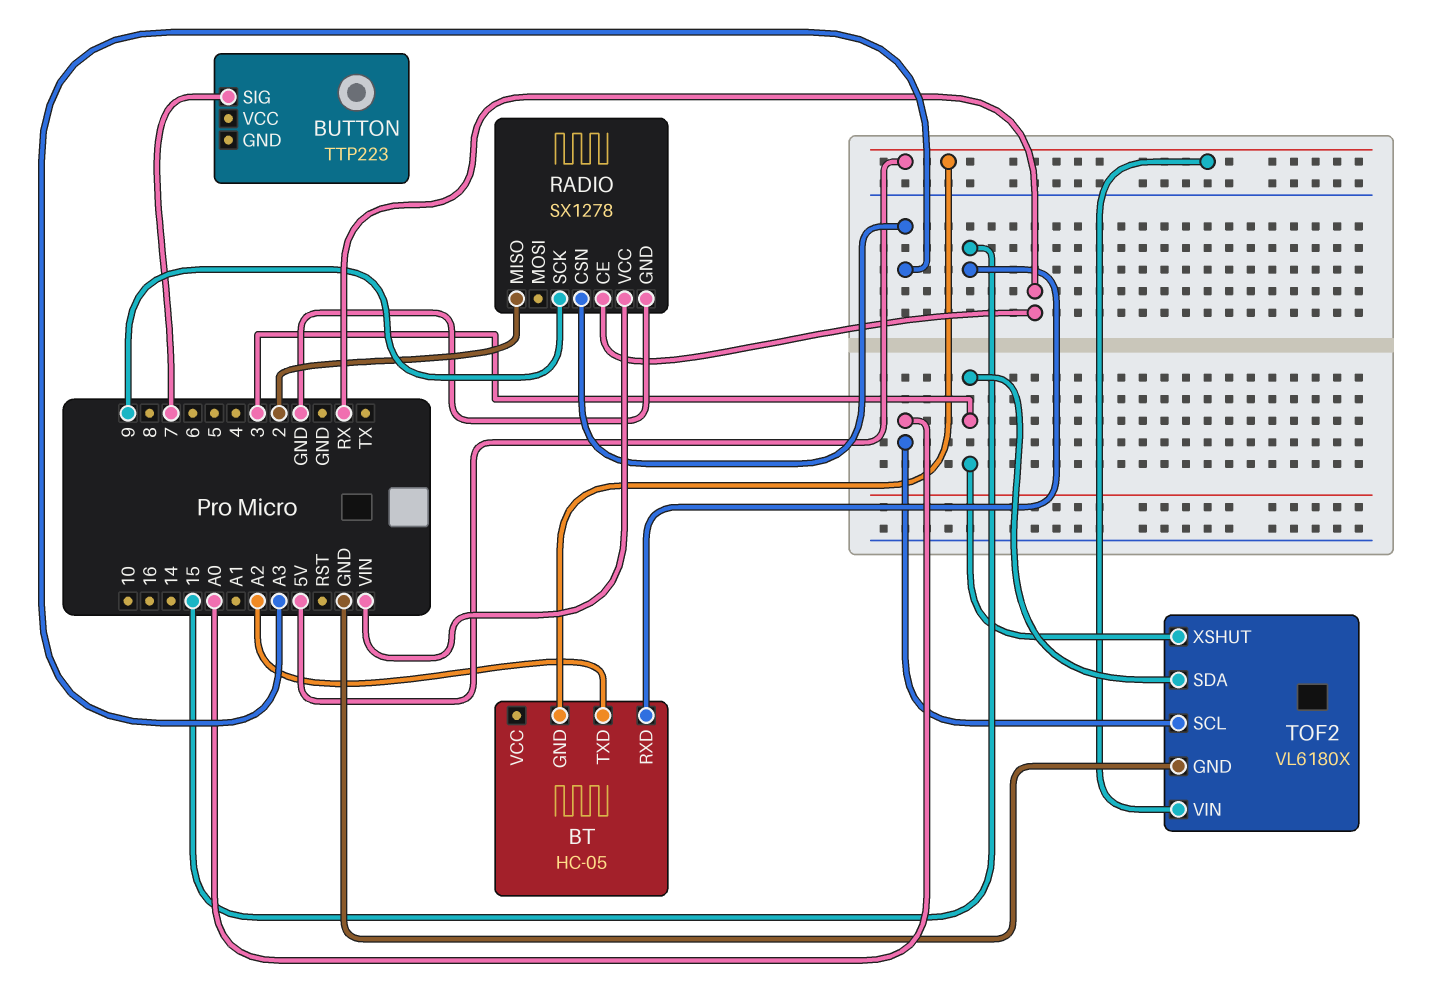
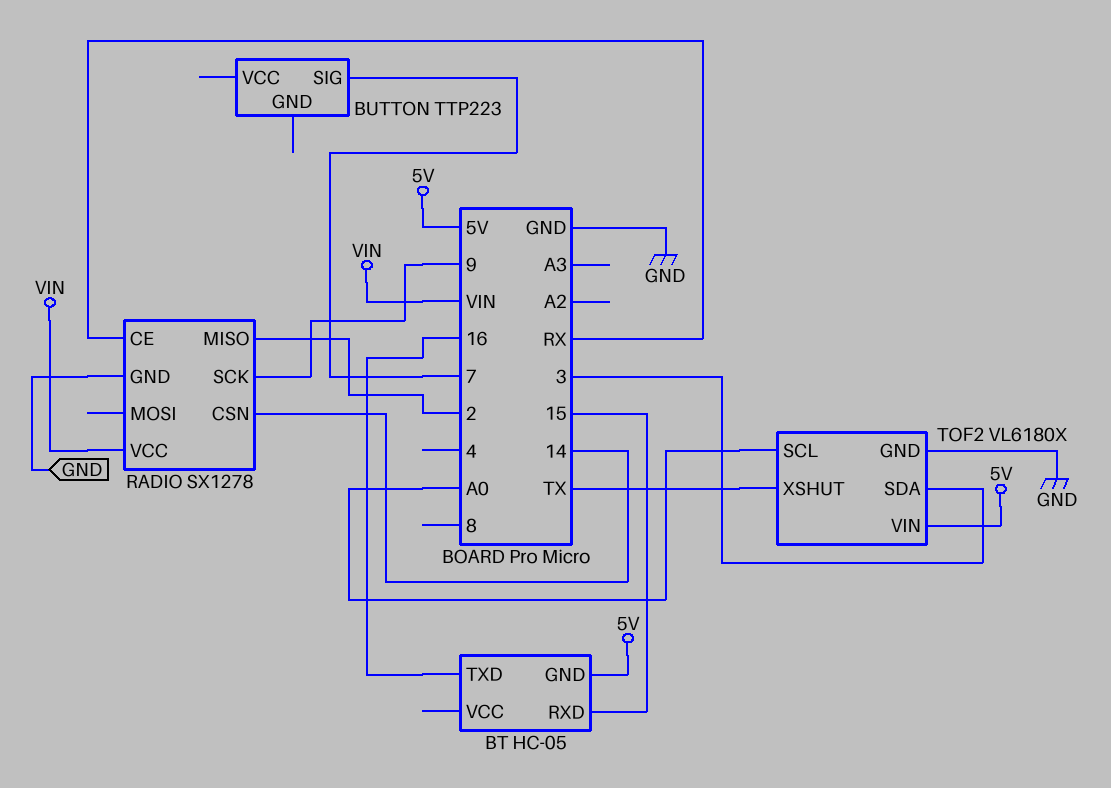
BT pin TXD: A2 -> 16
RADIO pin CSN: A3 -> 14
TOF2 pin XSHUT: 3 -> TX

